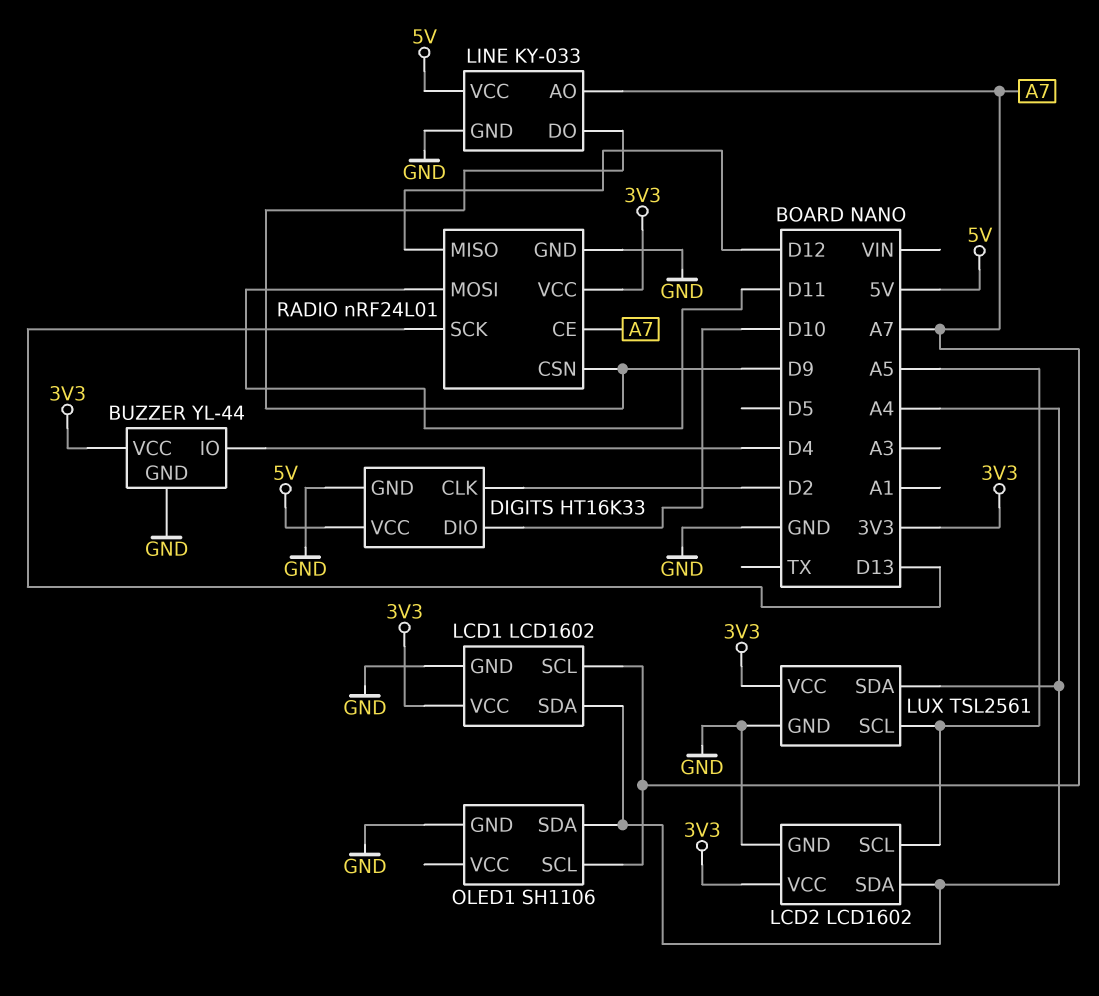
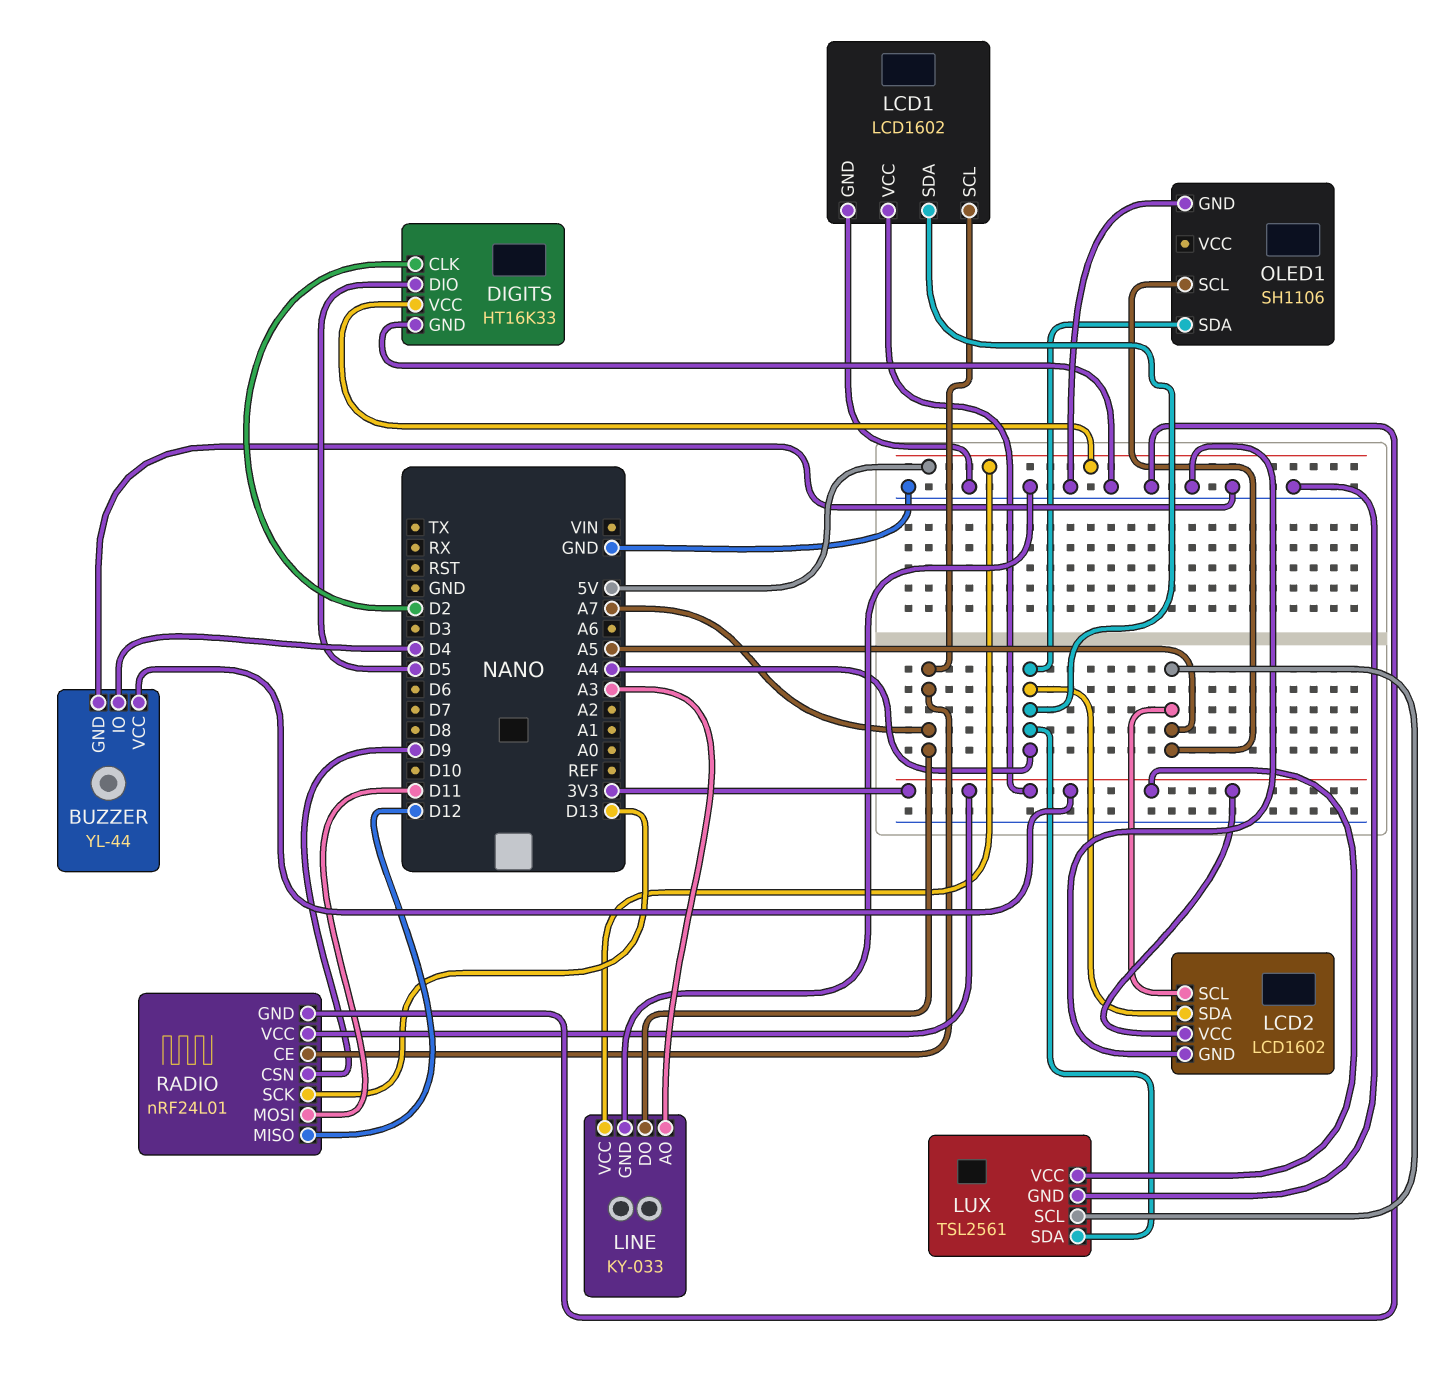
DIGITS pin DIO: D10 -> D5
LINE pin AO: A7 -> A3
LINE pin DO: D9 -> A7
OLED1 pin SCL: A7 -> A5

